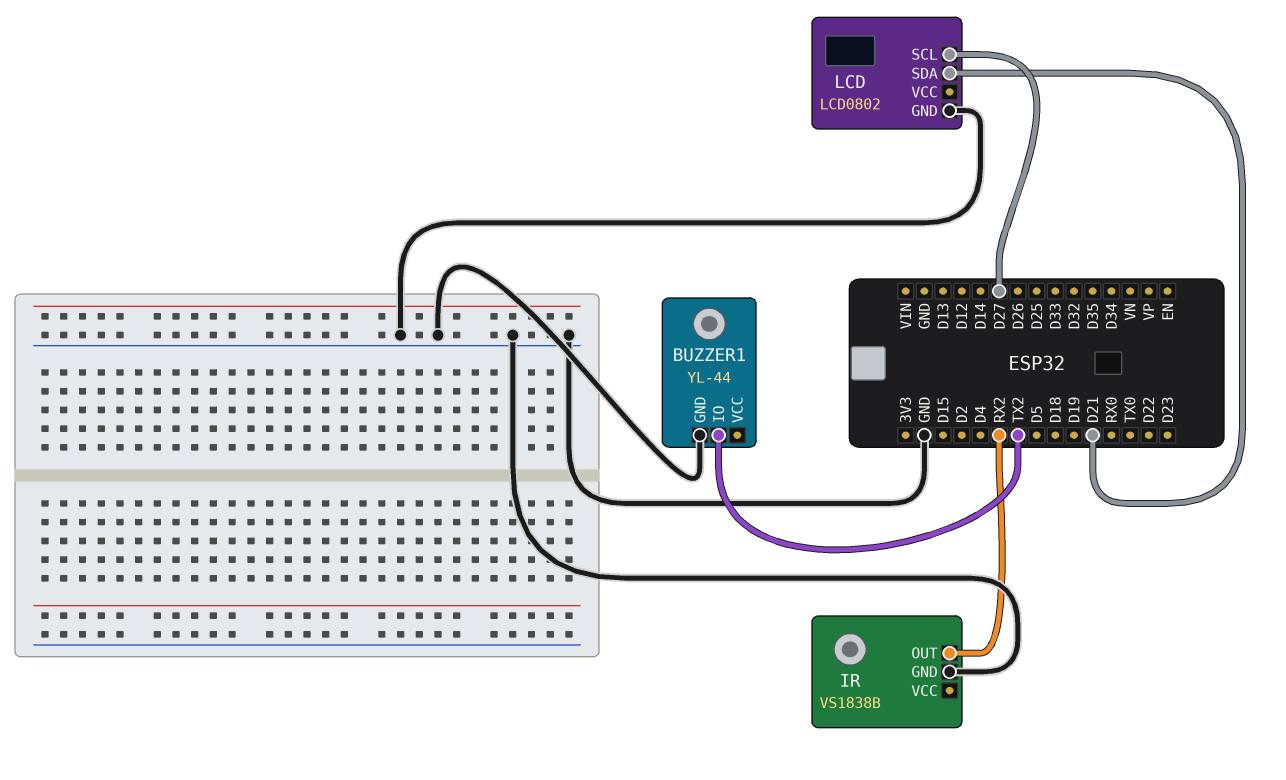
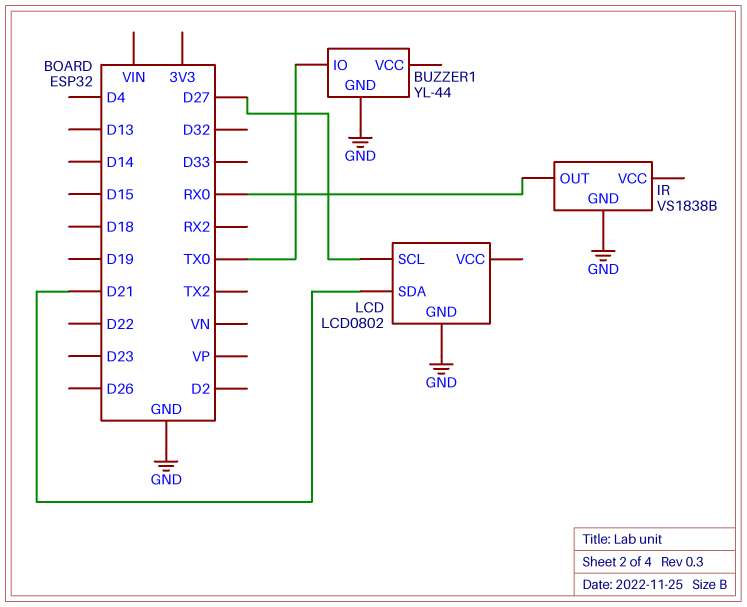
BUZZER1 pin IO: TX2 -> TX0
IR pin OUT: RX2 -> RX0

